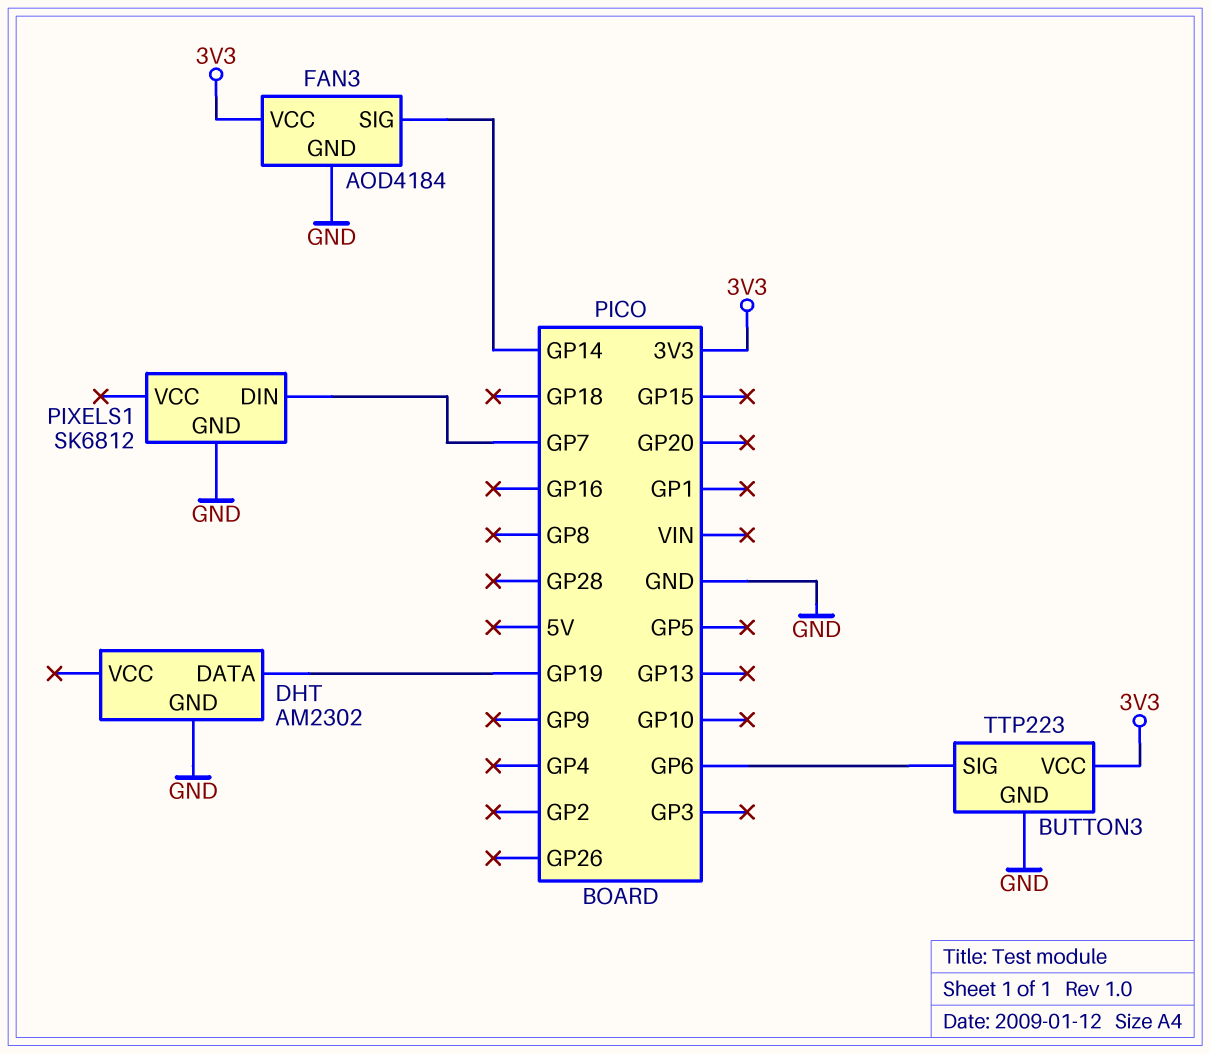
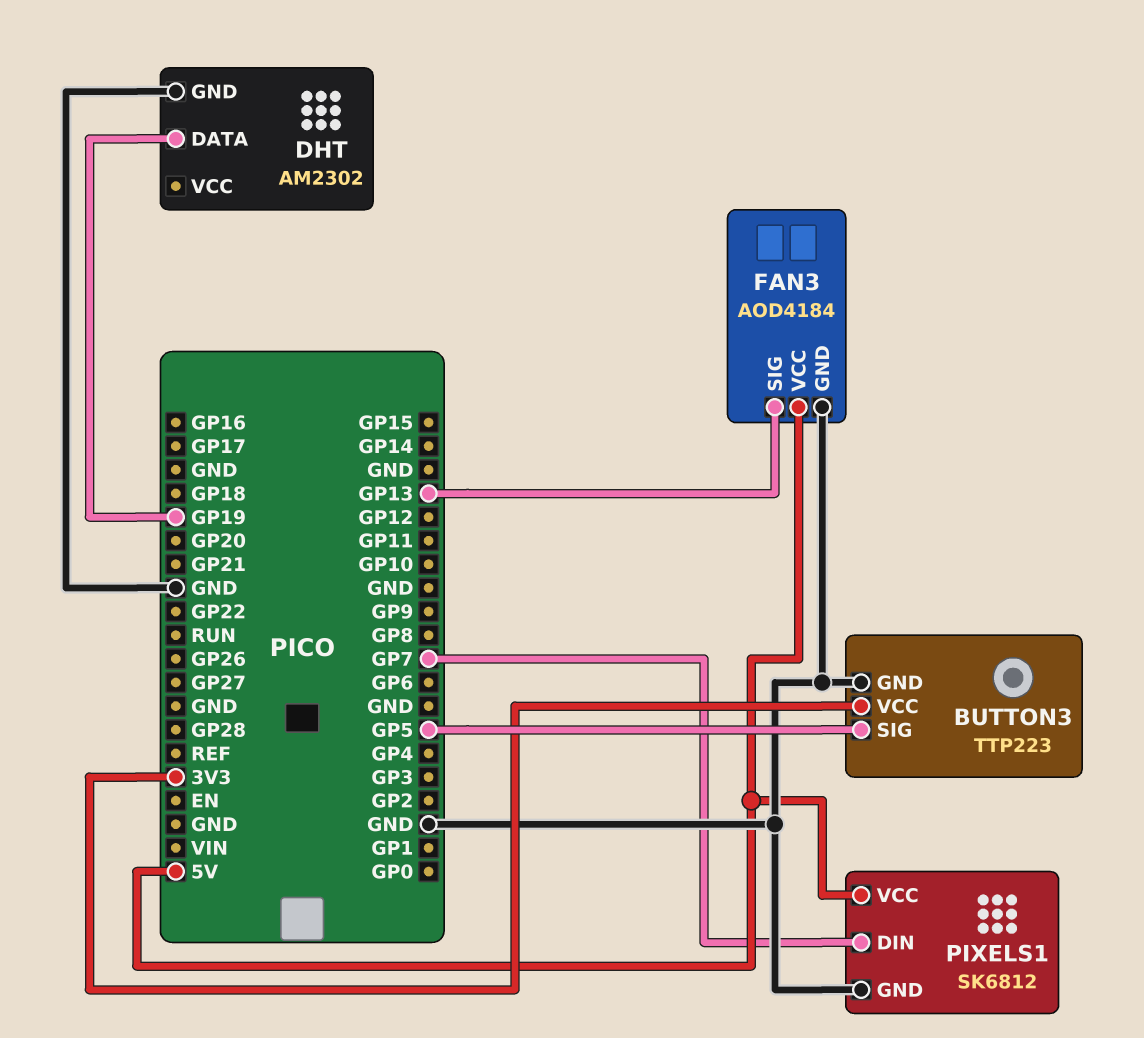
BUTTON3 pin SIG: GP6 -> GP5
FAN3 pin SIG: GP14 -> GP13
FAN3 pin VCC: 3V3 -> 5V
PIXELS1 pin VCC: none -> 5V

